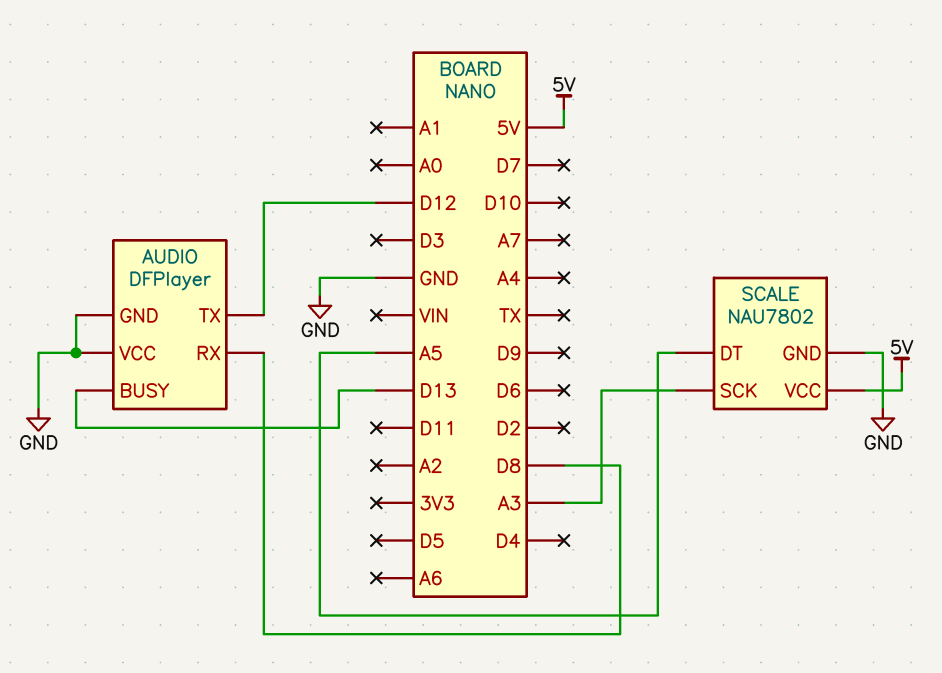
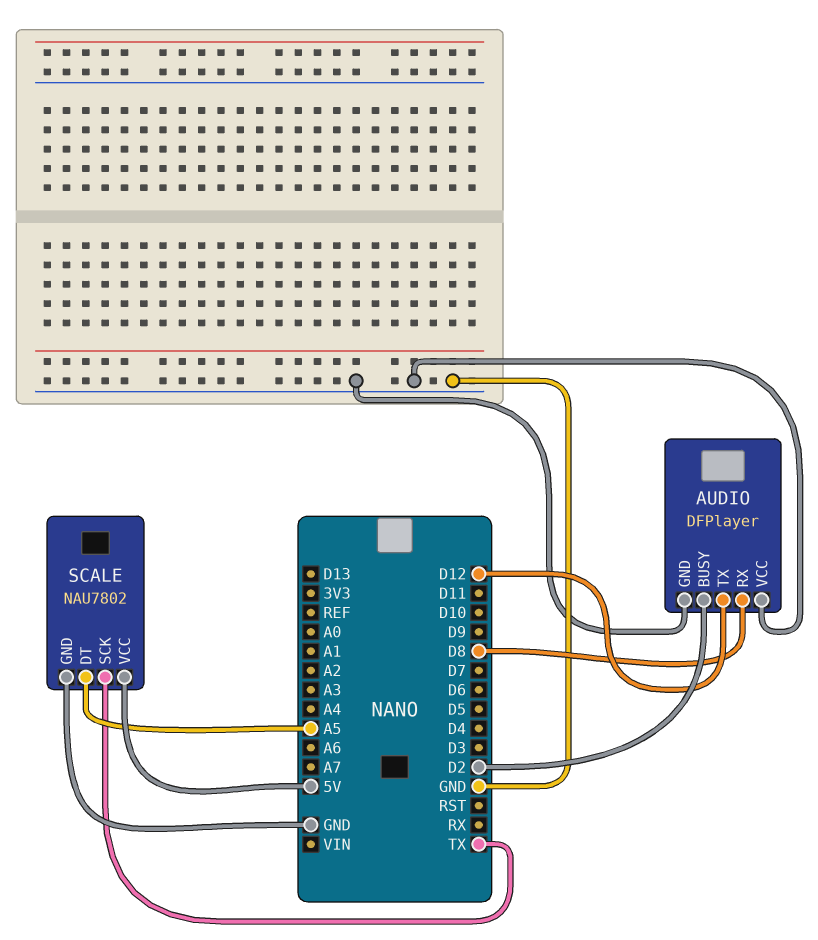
AUDIO pin BUSY: D13 -> D2
SCALE pin SCK: A3 -> TX

